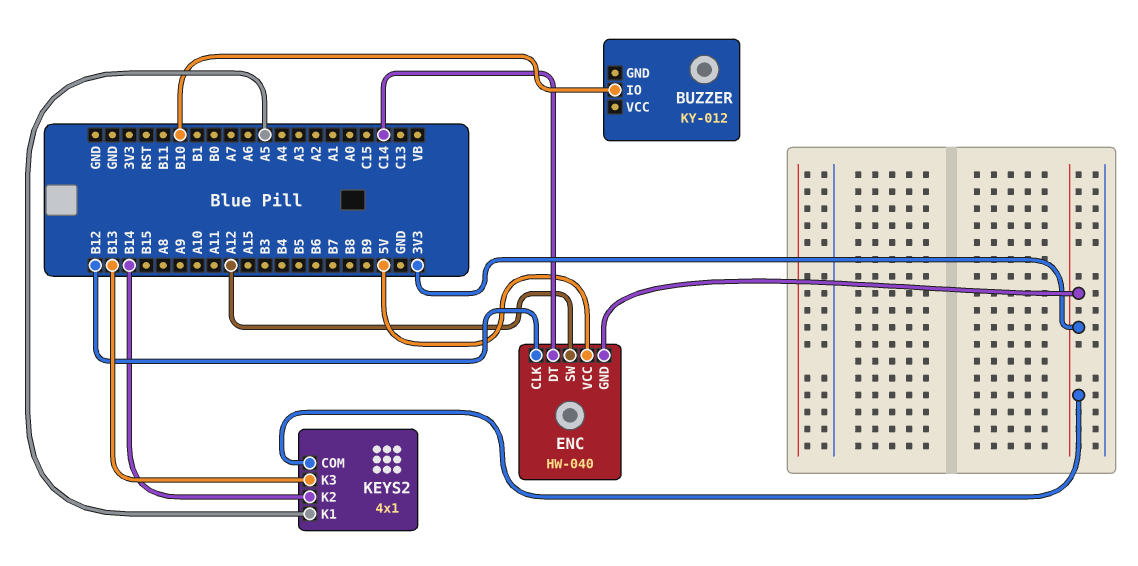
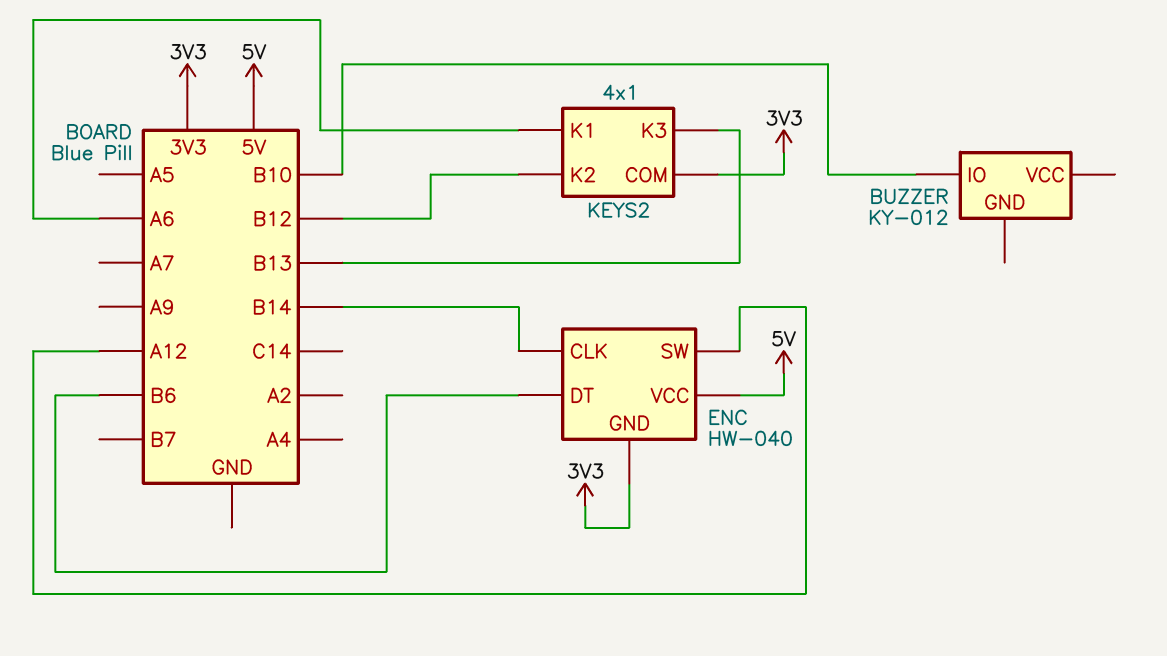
ENC pin CLK: B12 -> B14
ENC pin DT: C14 -> B6
KEYS2 pin K1: A5 -> A6
KEYS2 pin K2: B14 -> B12

